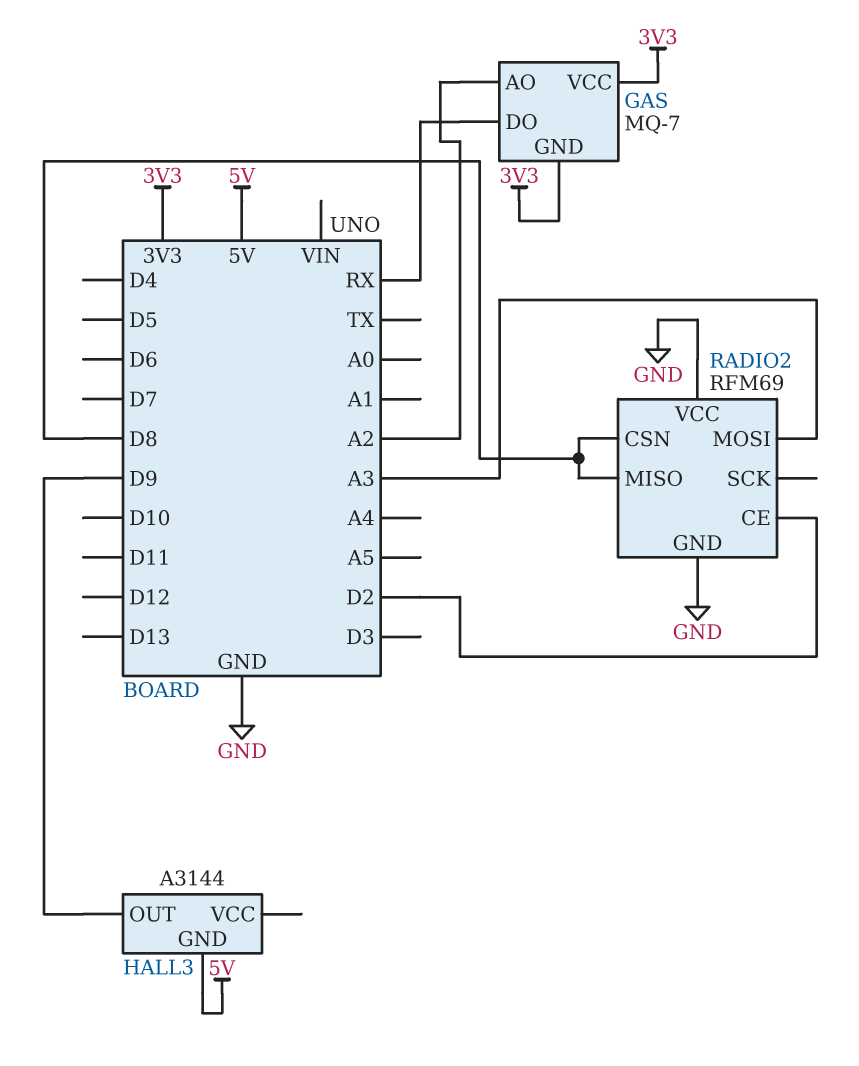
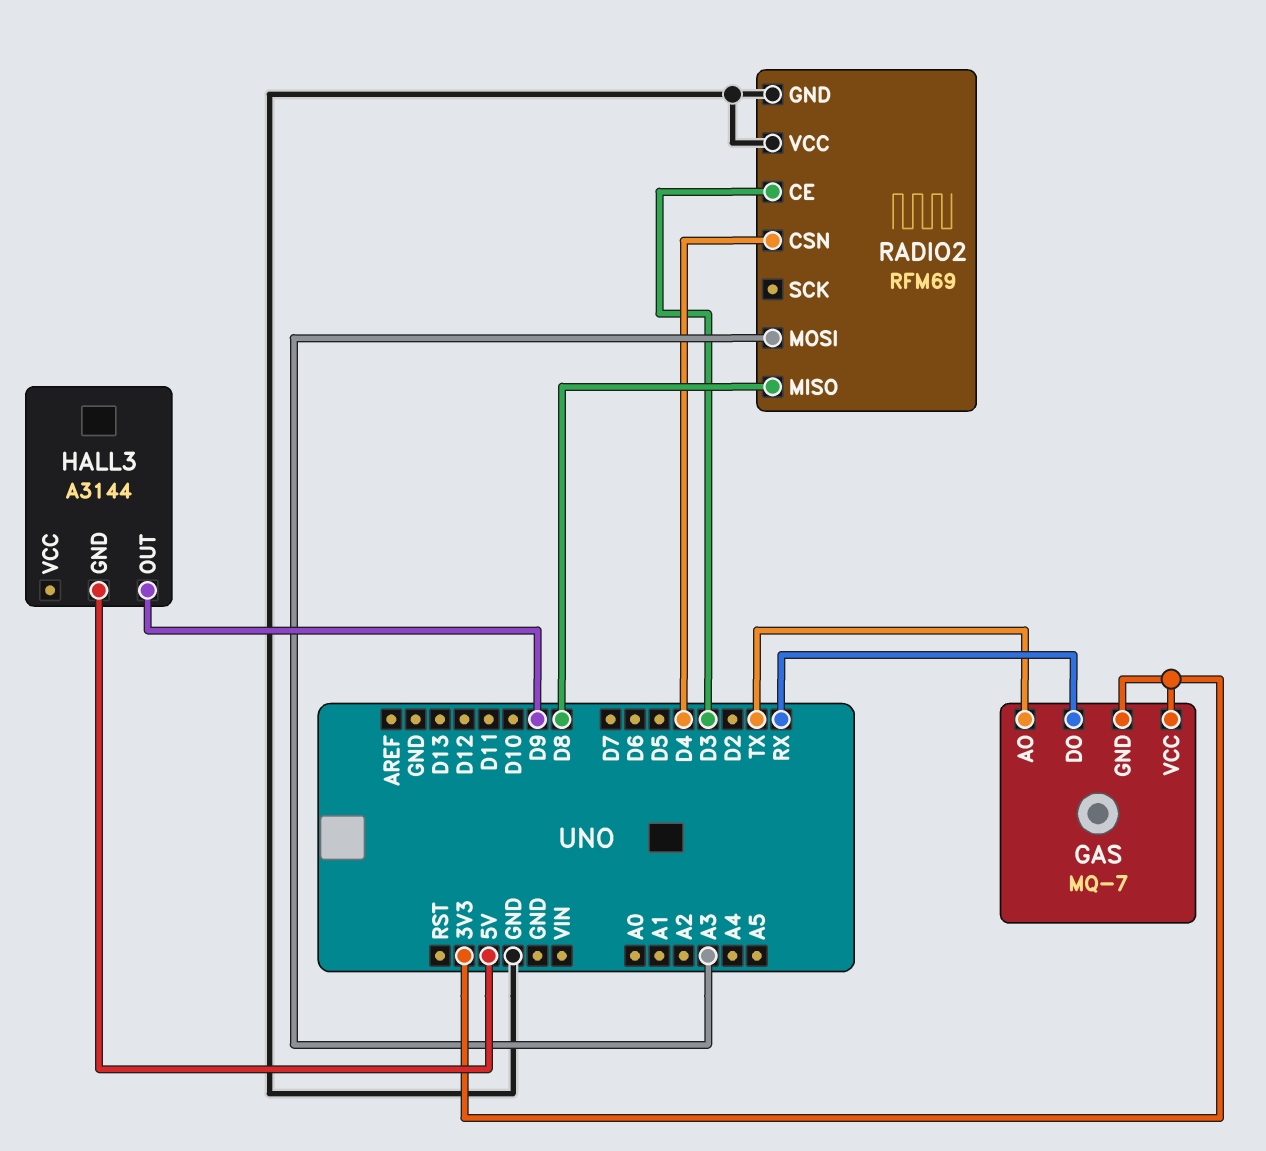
GAS pin AO: A2 -> TX
RADIO2 pin CE: D2 -> D3
RADIO2 pin CSN: D8 -> D4

